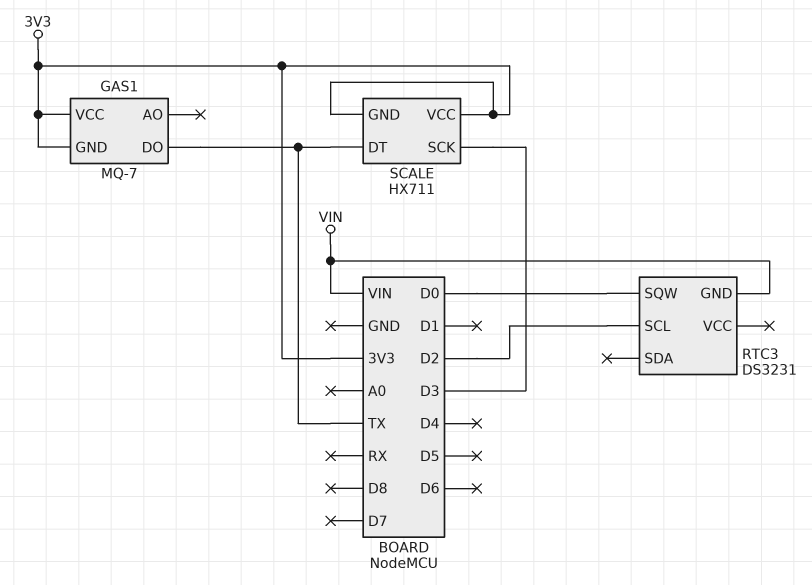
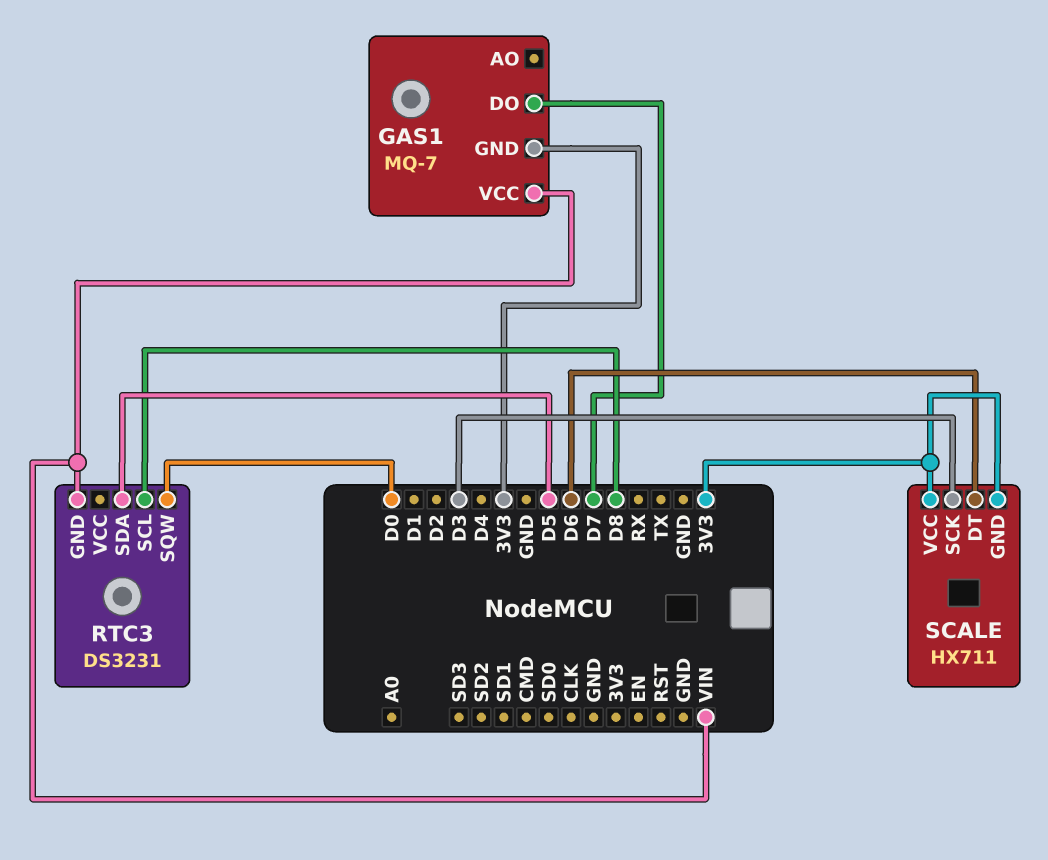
GAS1 pin DO: TX -> D7
GAS1 pin VCC: 3V3 -> VIN
RTC3 pin SCL: D2 -> D8
RTC3 pin SDA: none -> D5
SCALE pin DT: TX -> D6

